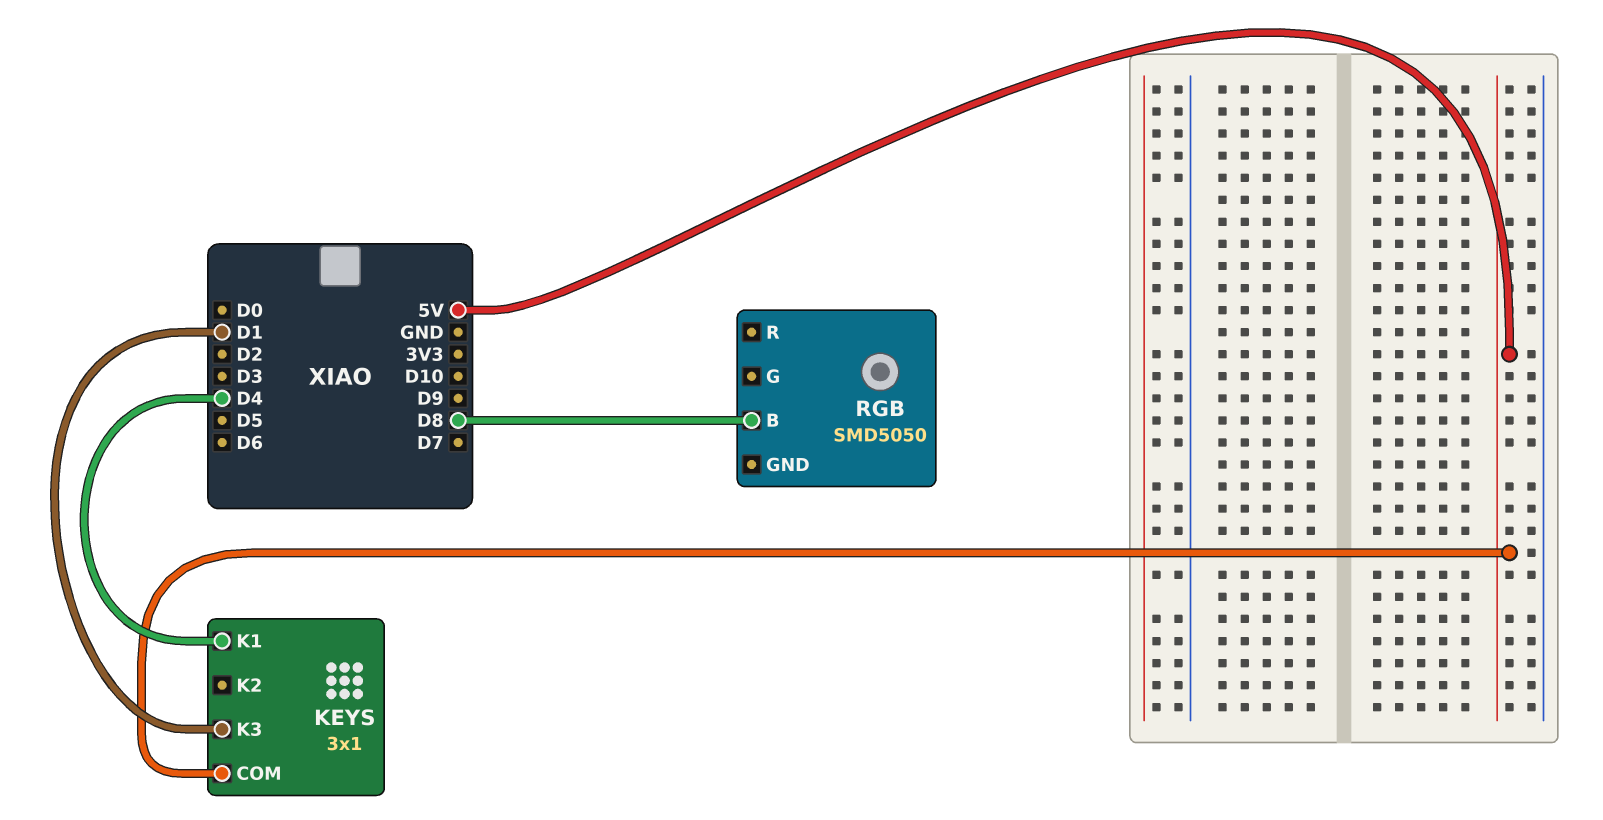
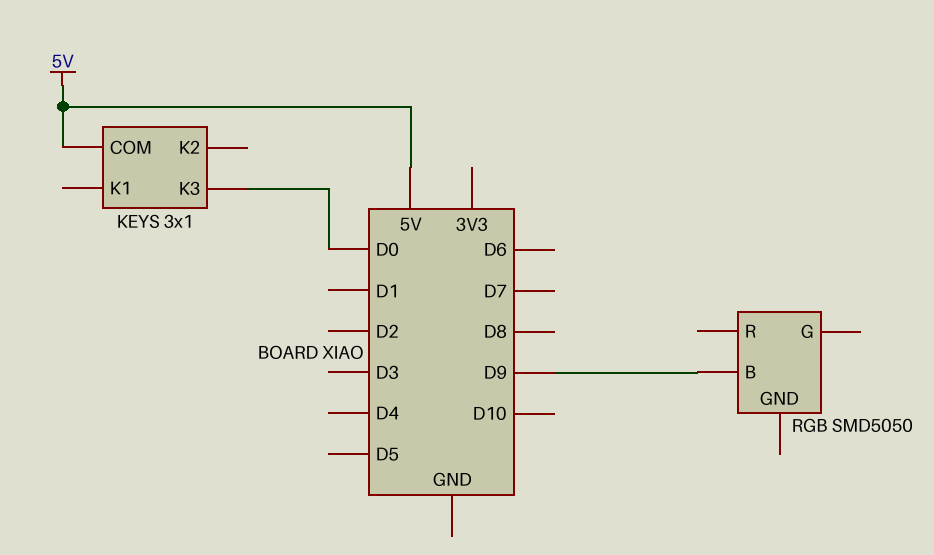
KEYS pin K1: D4 -> none
KEYS pin K3: D1 -> D0
RGB pin B: D8 -> D9

